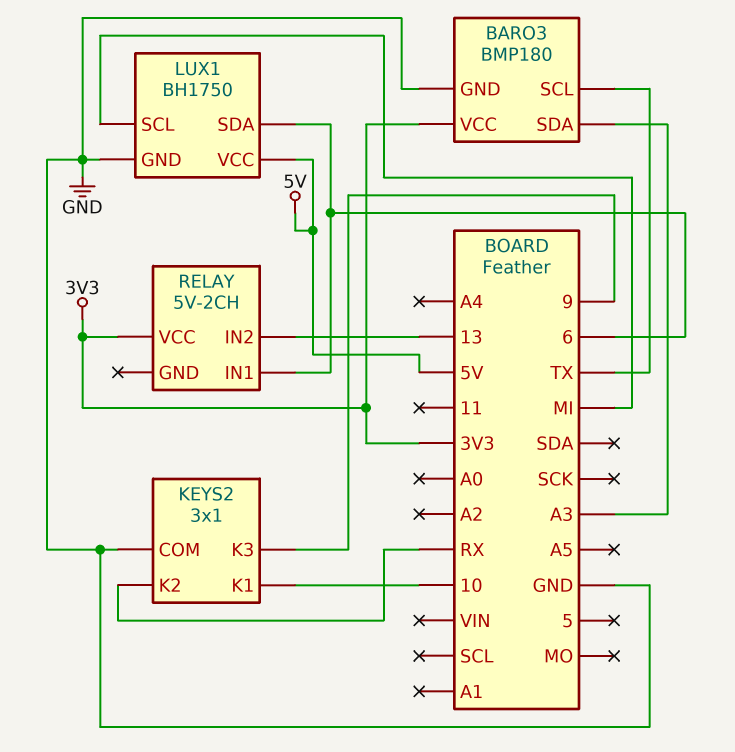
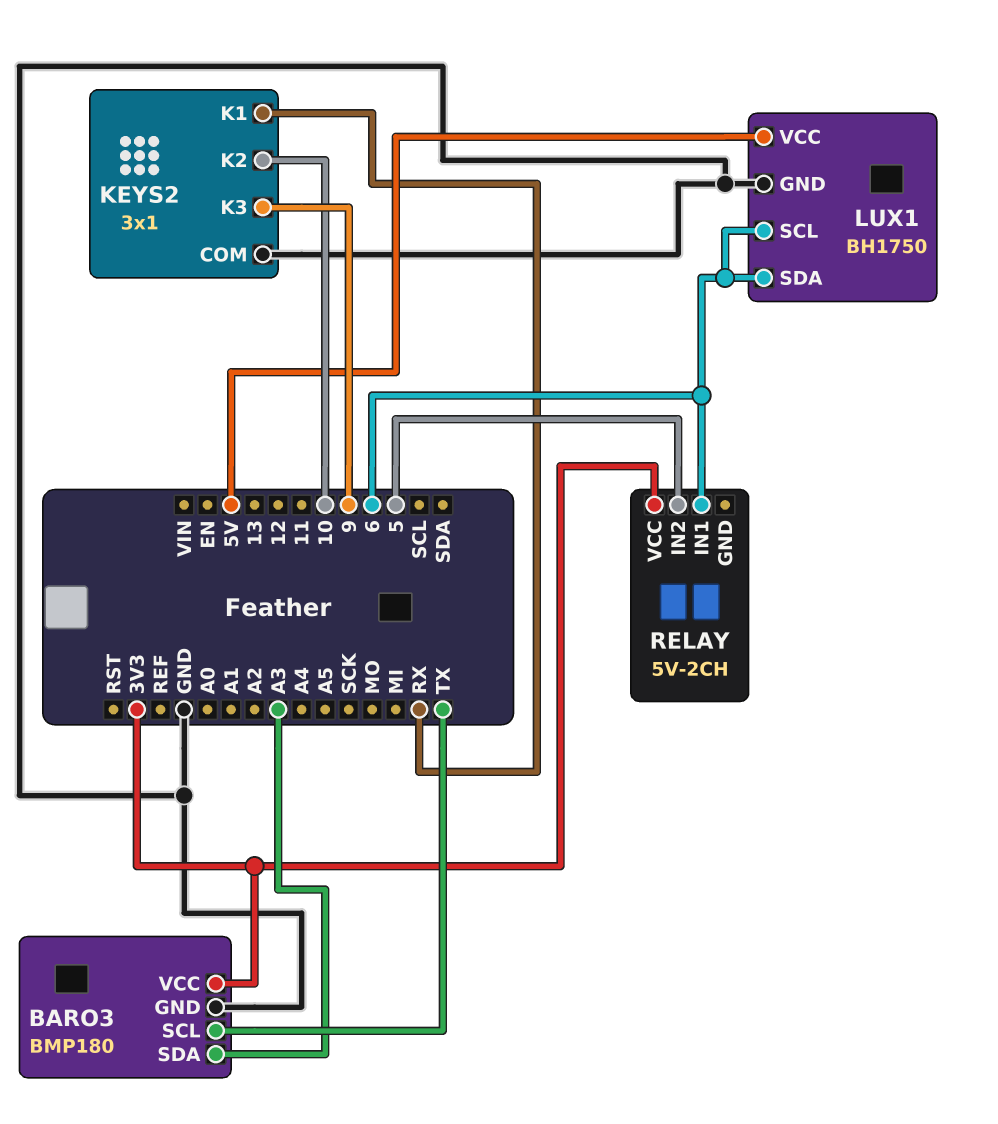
KEYS2 pin K1: 10 -> RX
KEYS2 pin K2: RX -> 10
LUX1 pin SCL: MI -> 6
RELAY pin IN2: 13 -> 5

